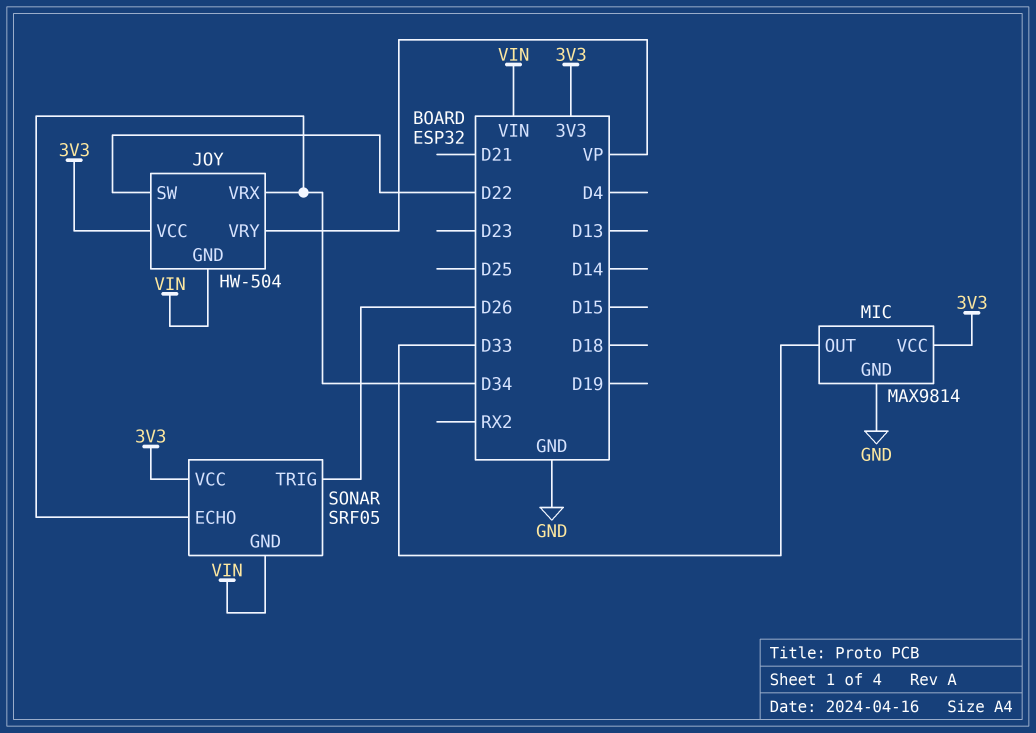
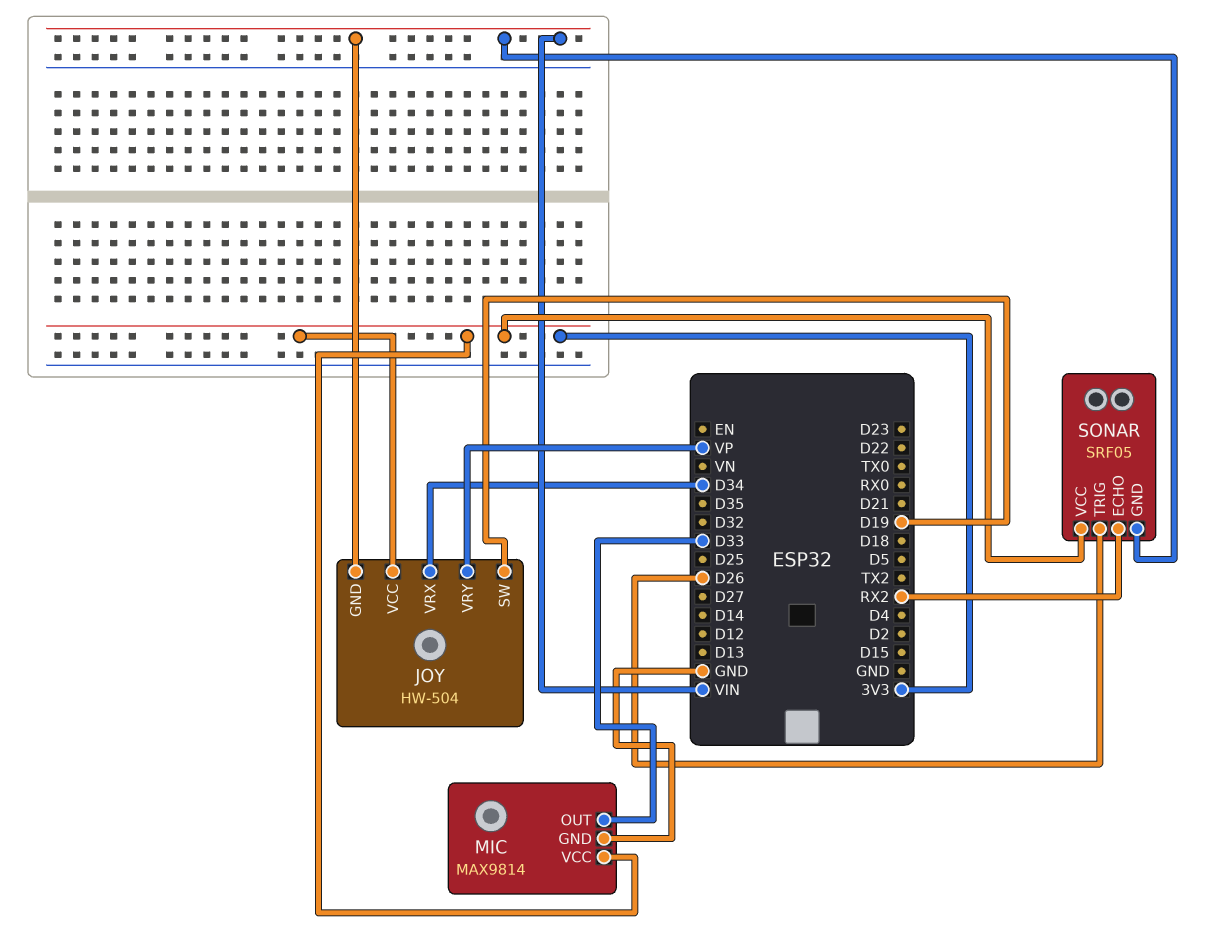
JOY pin SW: D22 -> D19
SONAR pin ECHO: D34 -> RX2

